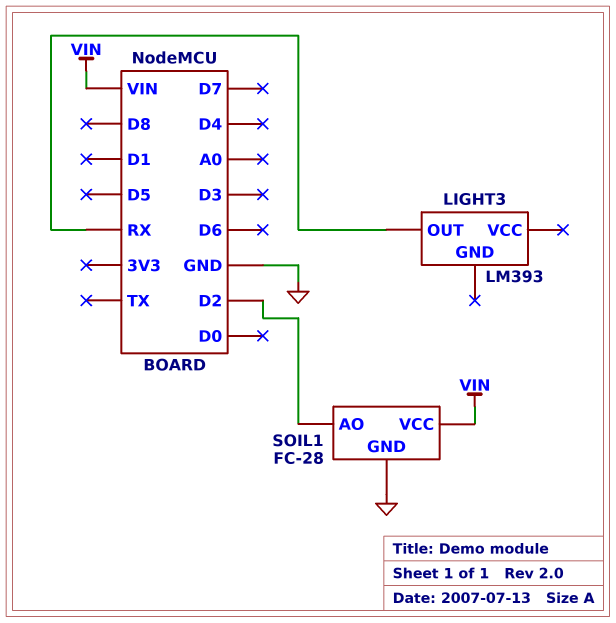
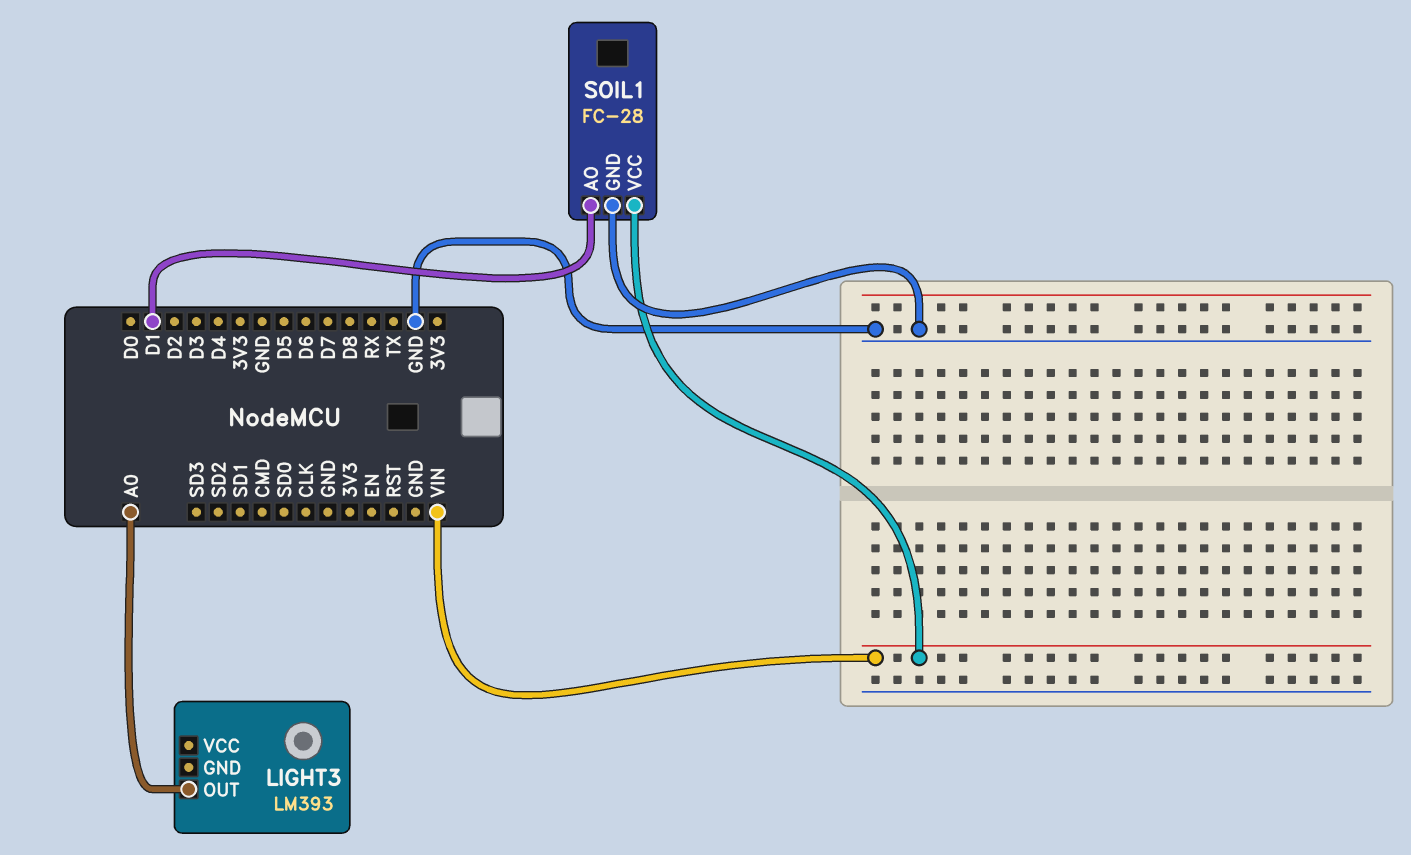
LIGHT3 pin OUT: RX -> A0
SOIL1 pin AO: D2 -> D1

